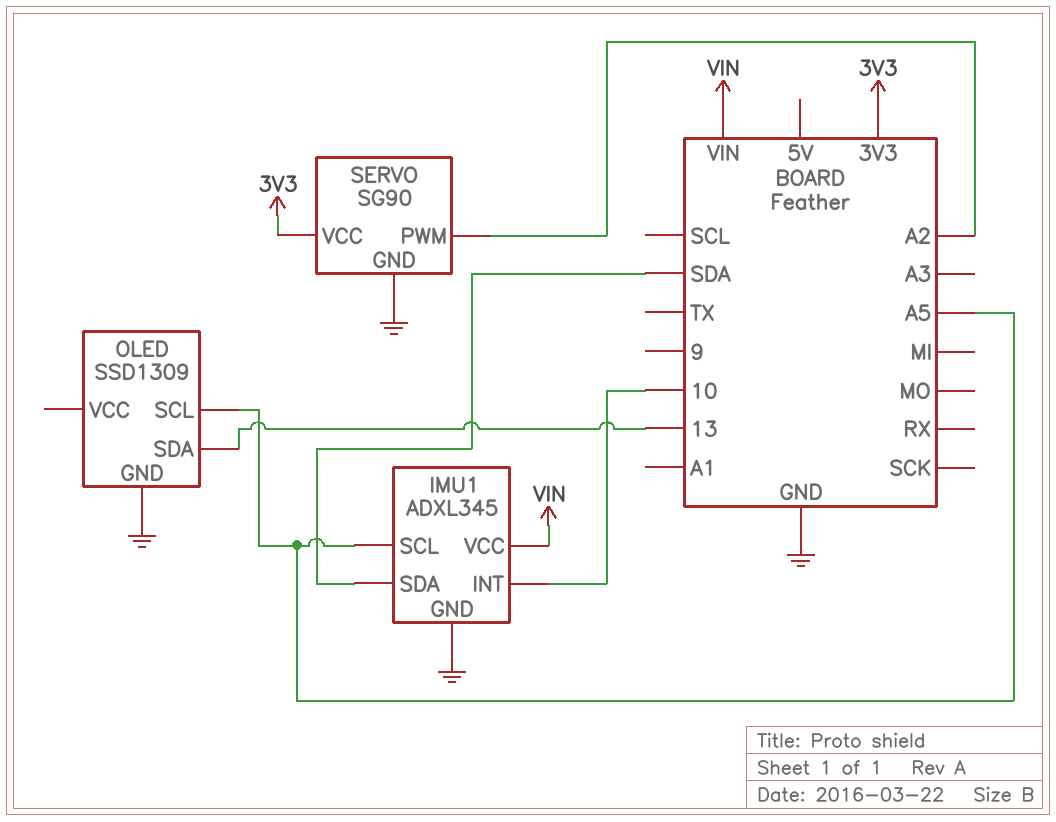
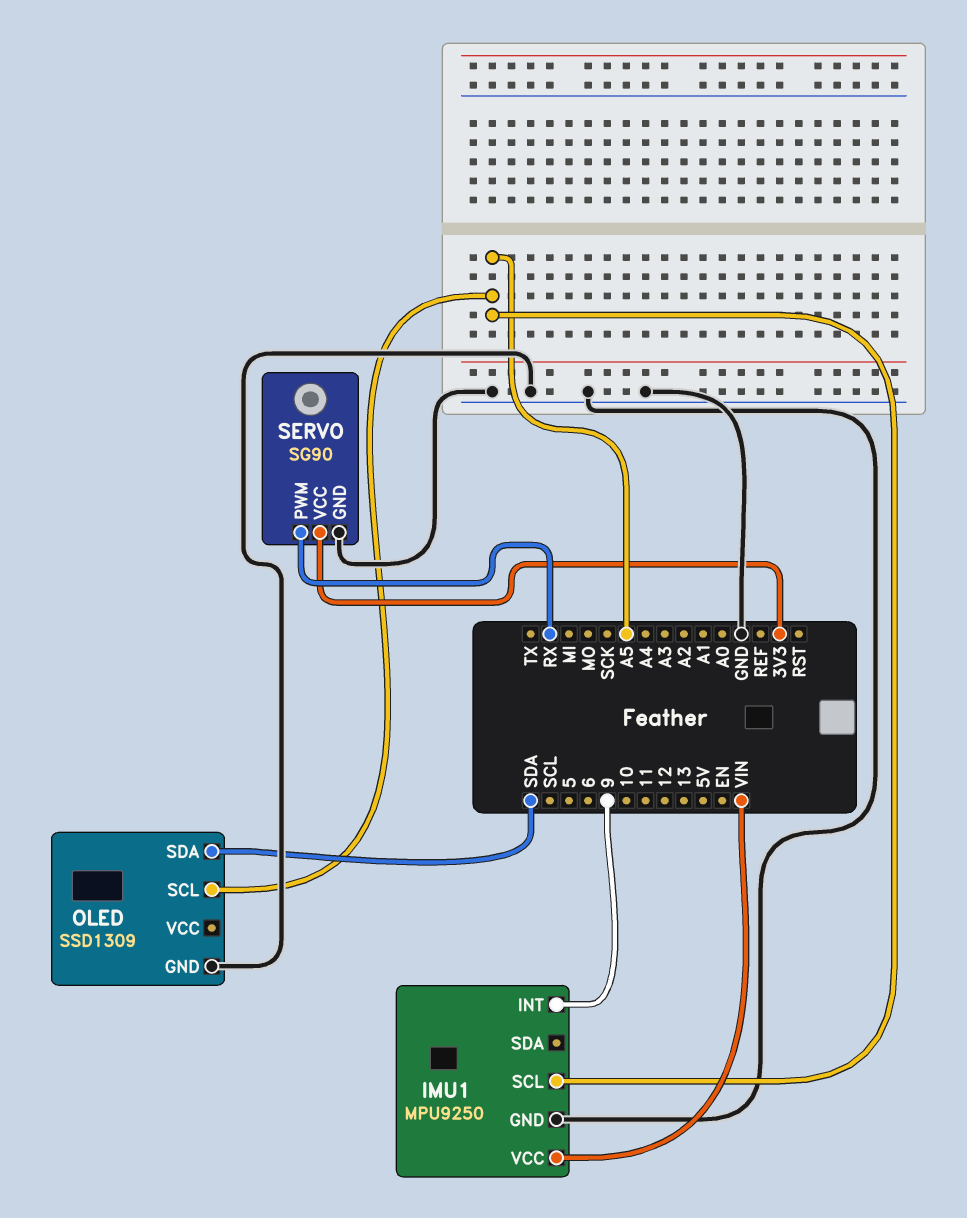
IMU1: ADXL345 -> MPU9250
IMU1 pin INT: 10 -> 9
IMU1 pin SDA: SDA -> none
OLED pin SDA: 13 -> SDA
SERVO pin PWM: A2 -> RX

